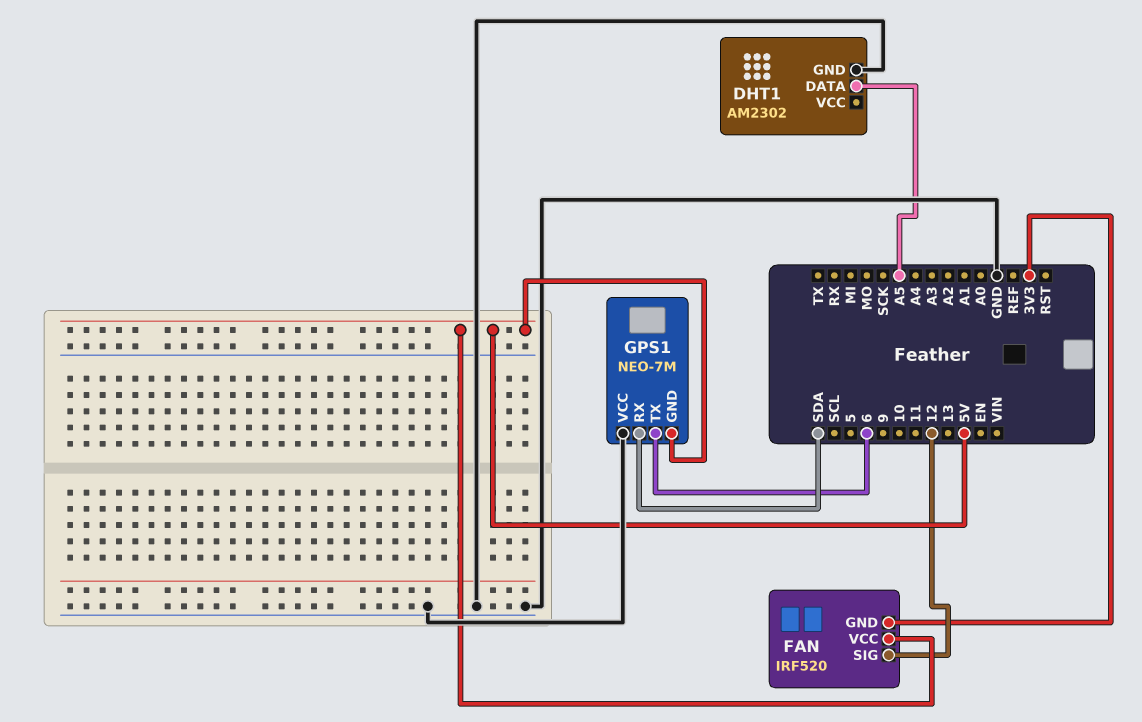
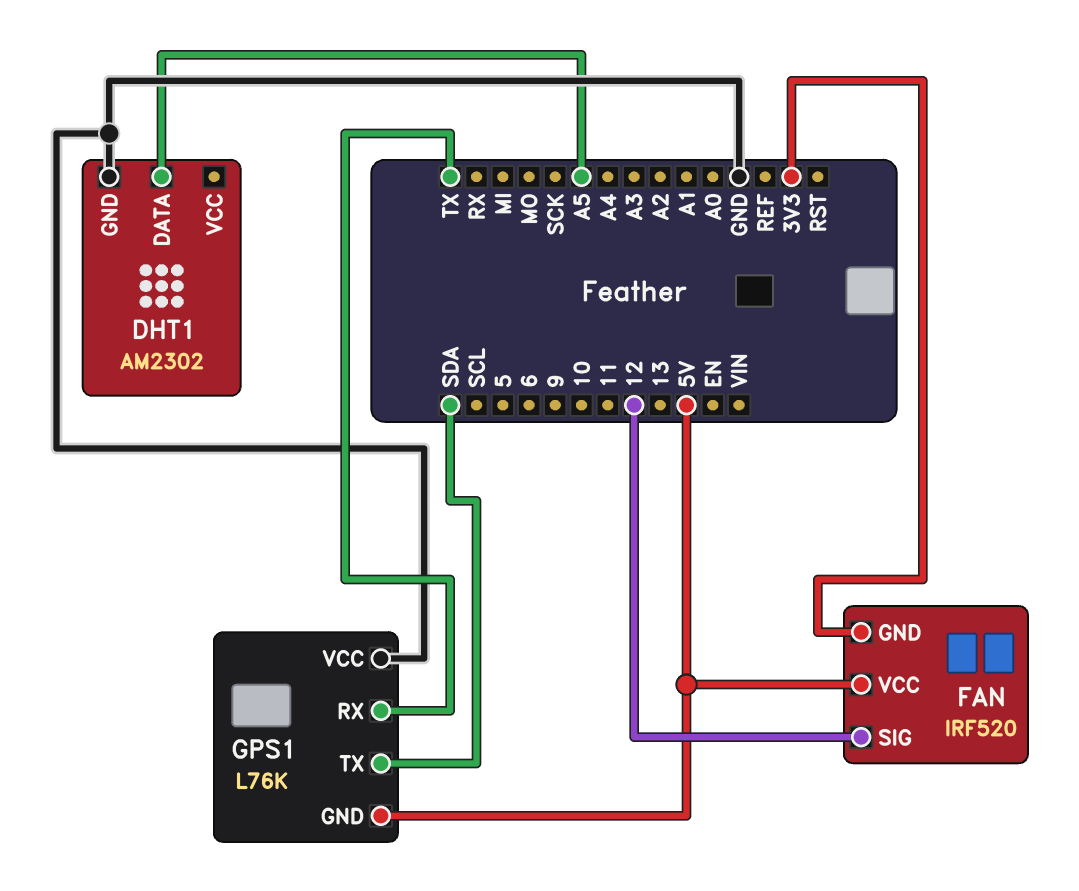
GPS1: NEO-7M -> L76K
GPS1 pin RX: SDA -> TX
GPS1 pin TX: 6 -> SDA

